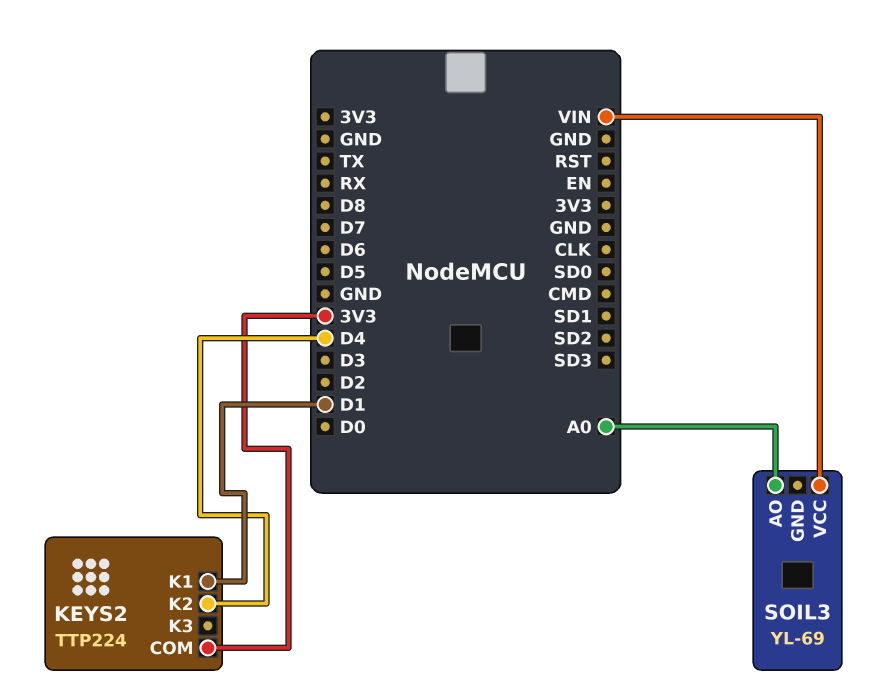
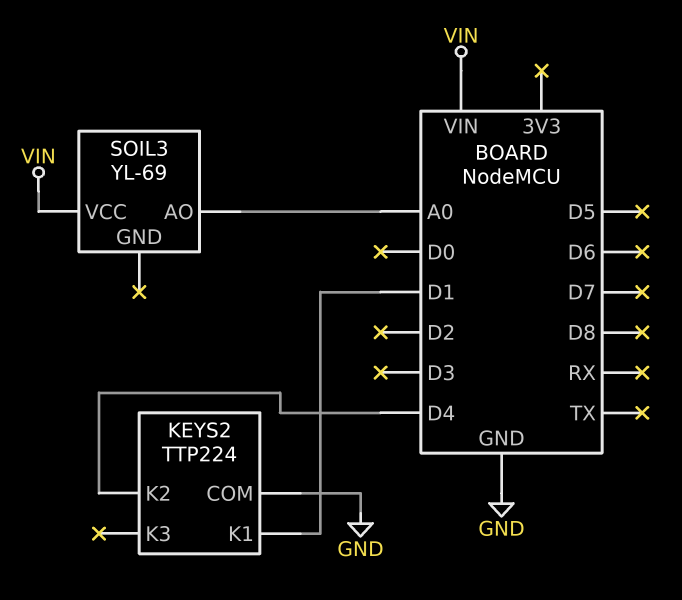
KEYS2 pin COM: 3V3 -> GND

